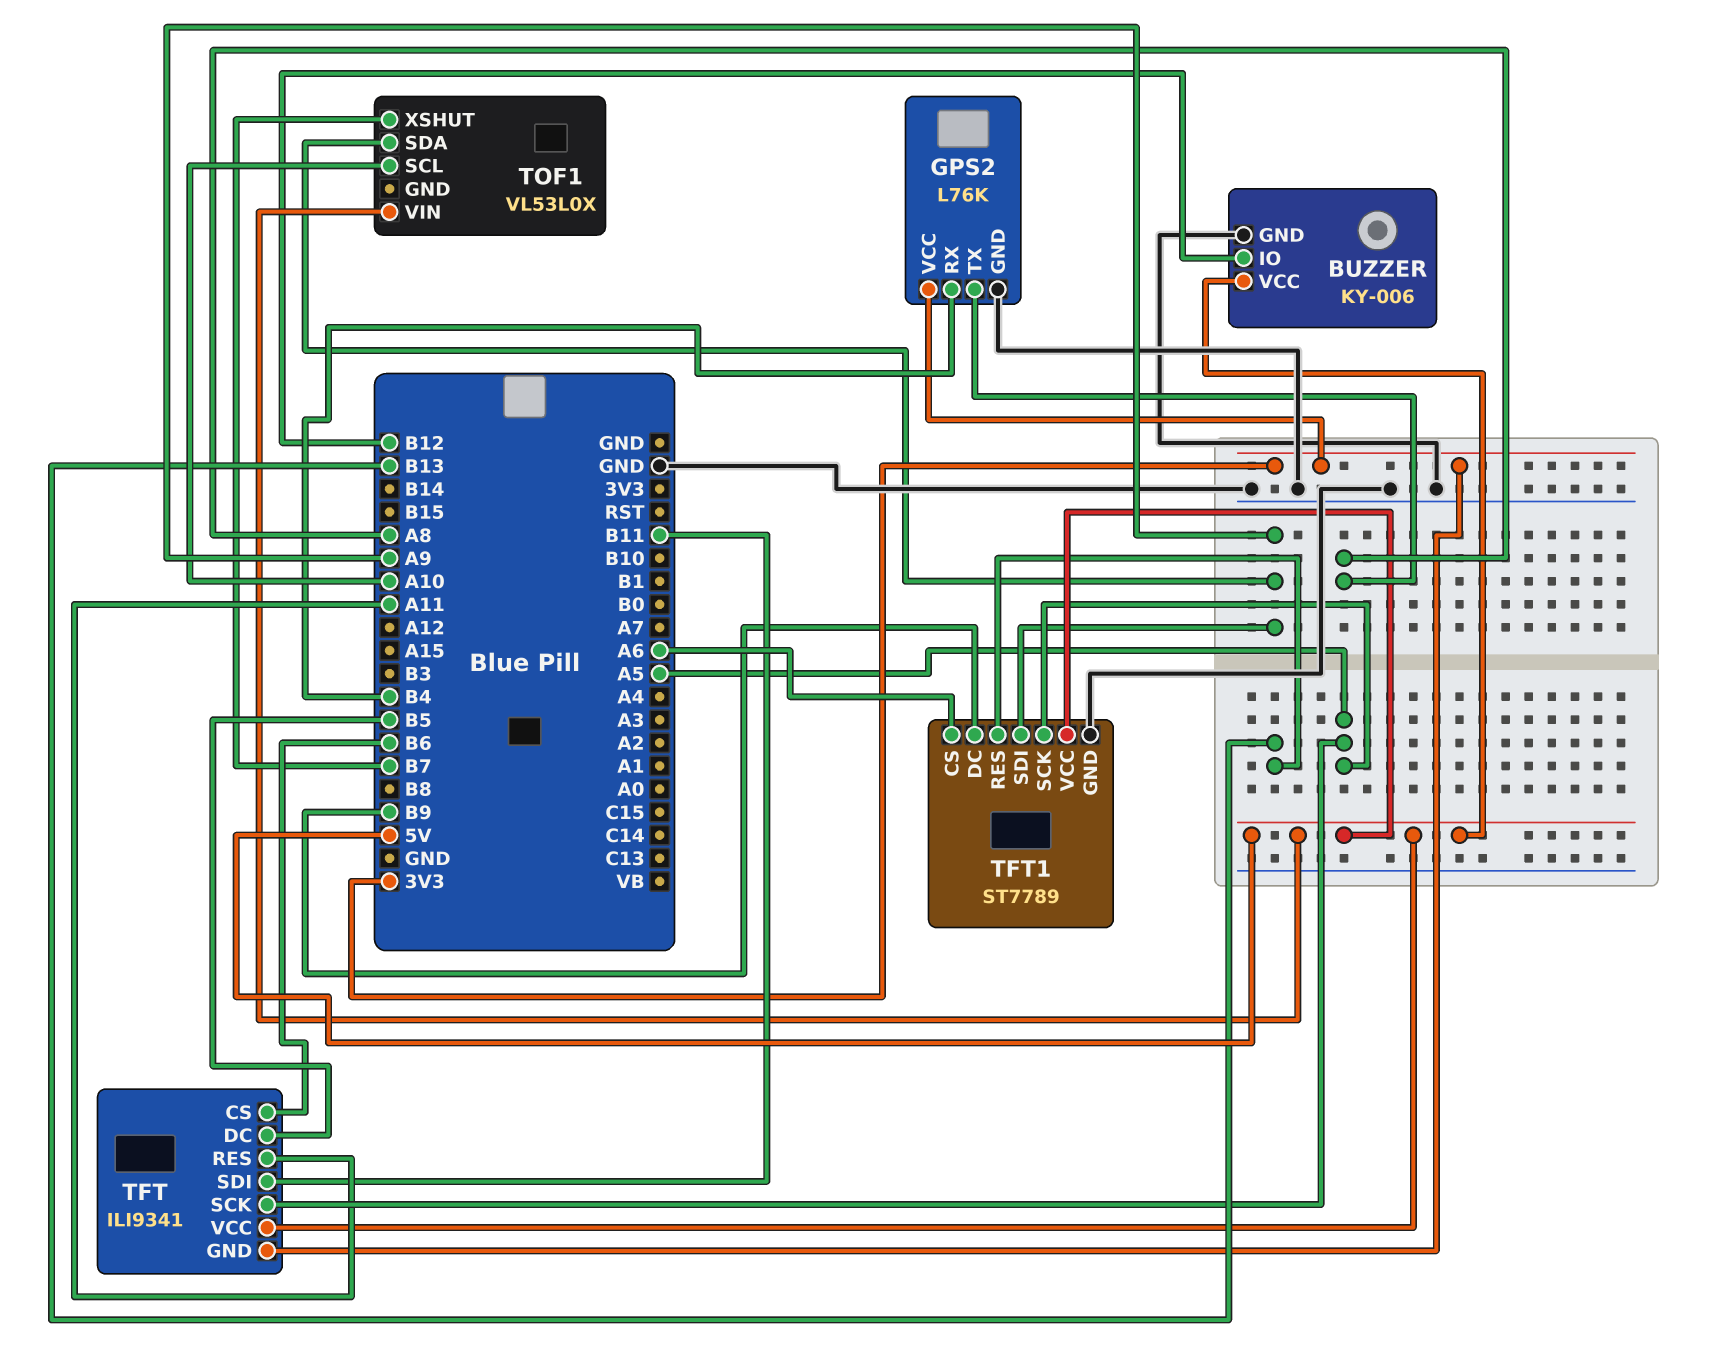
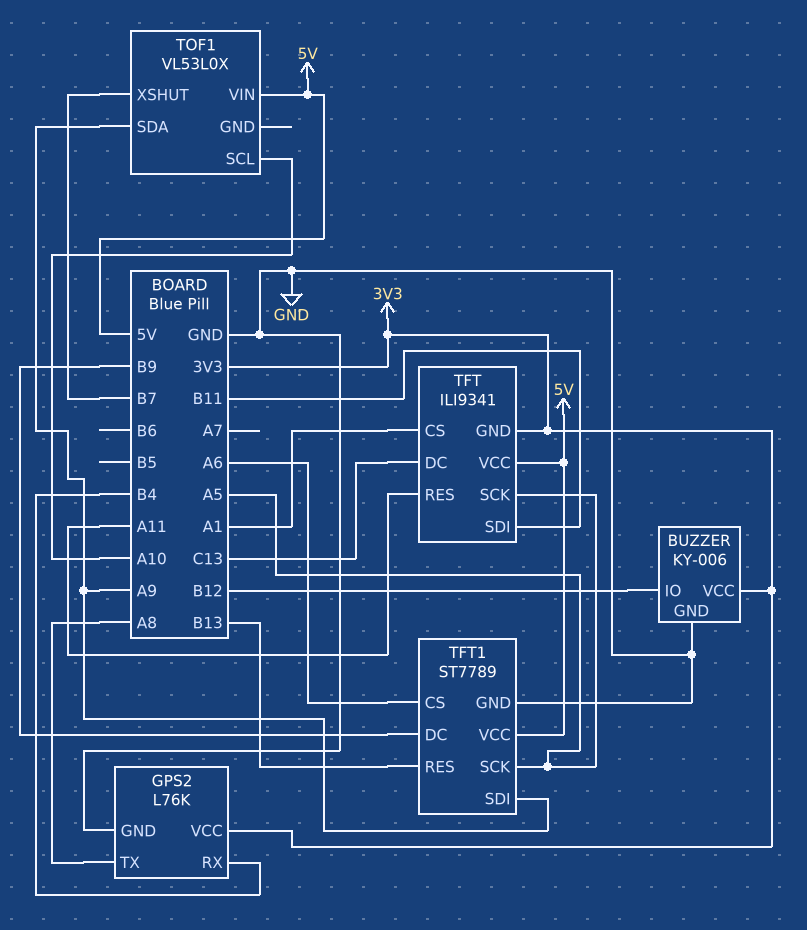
BUZZER pin VCC: 5V -> 3V3
TFT pin CS: B6 -> A1
TFT pin DC: B5 -> C13

